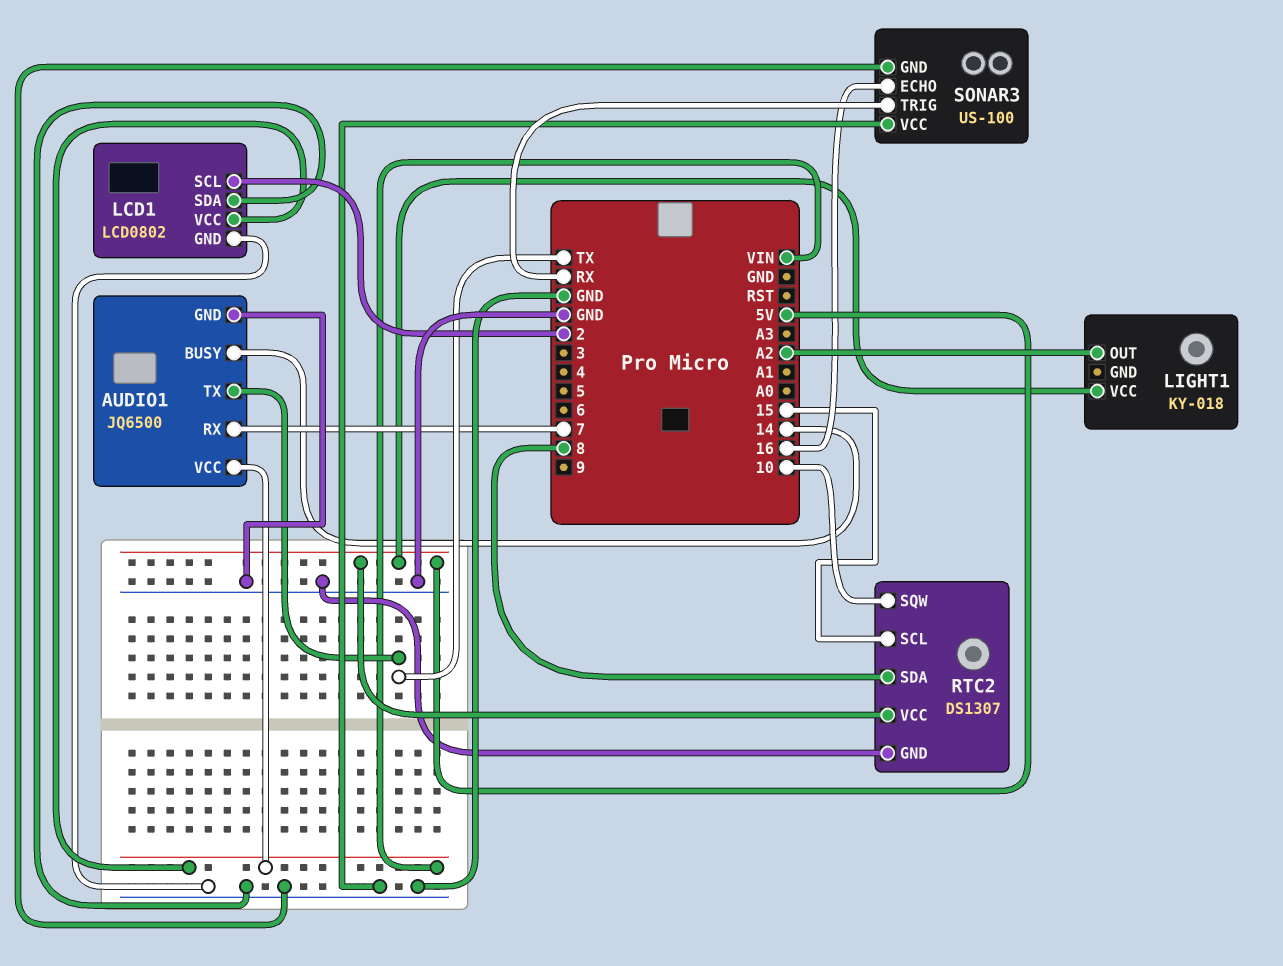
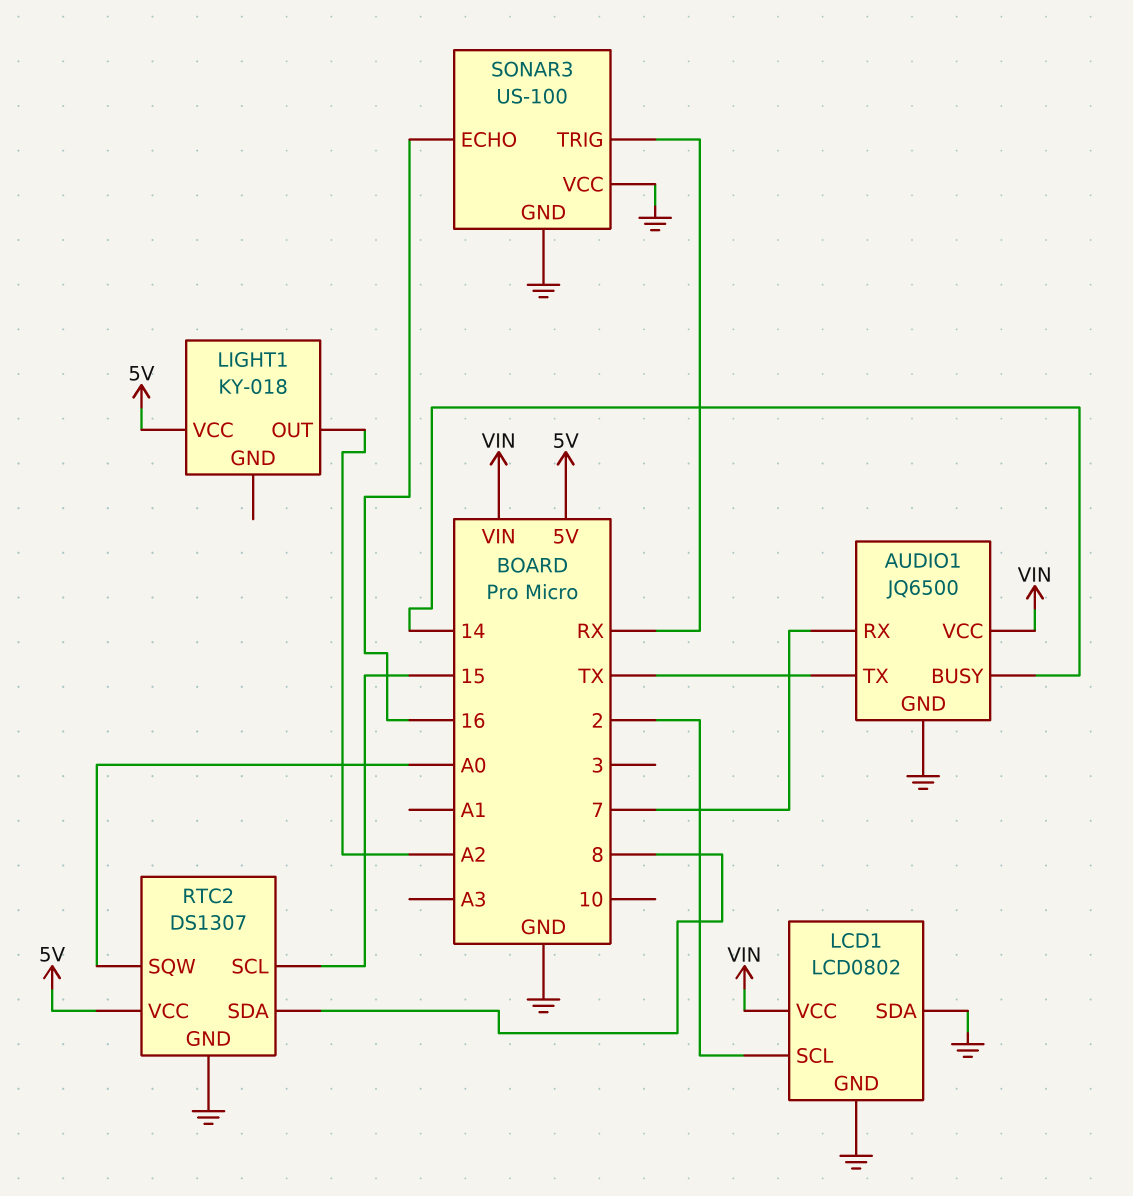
RTC2 pin SQW: 10 -> A0

